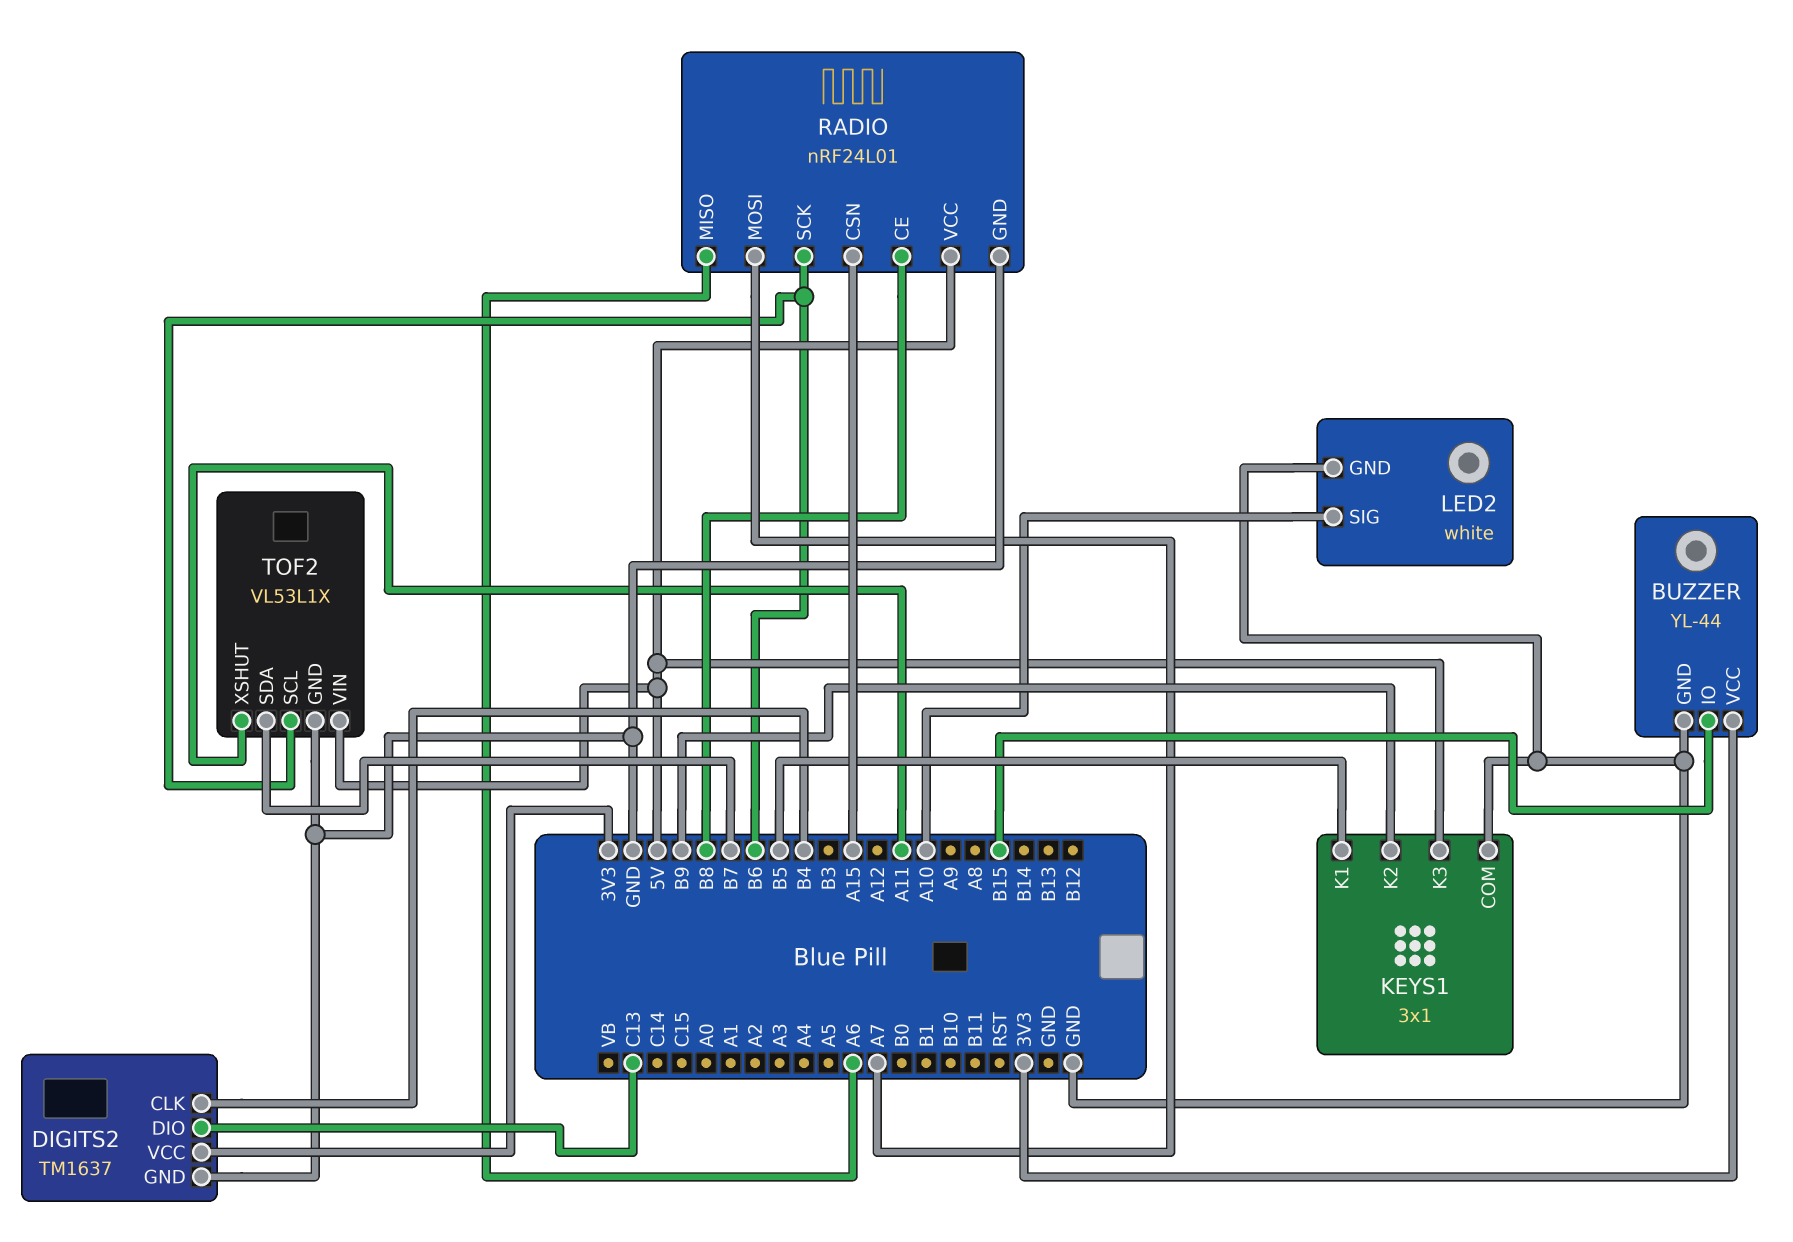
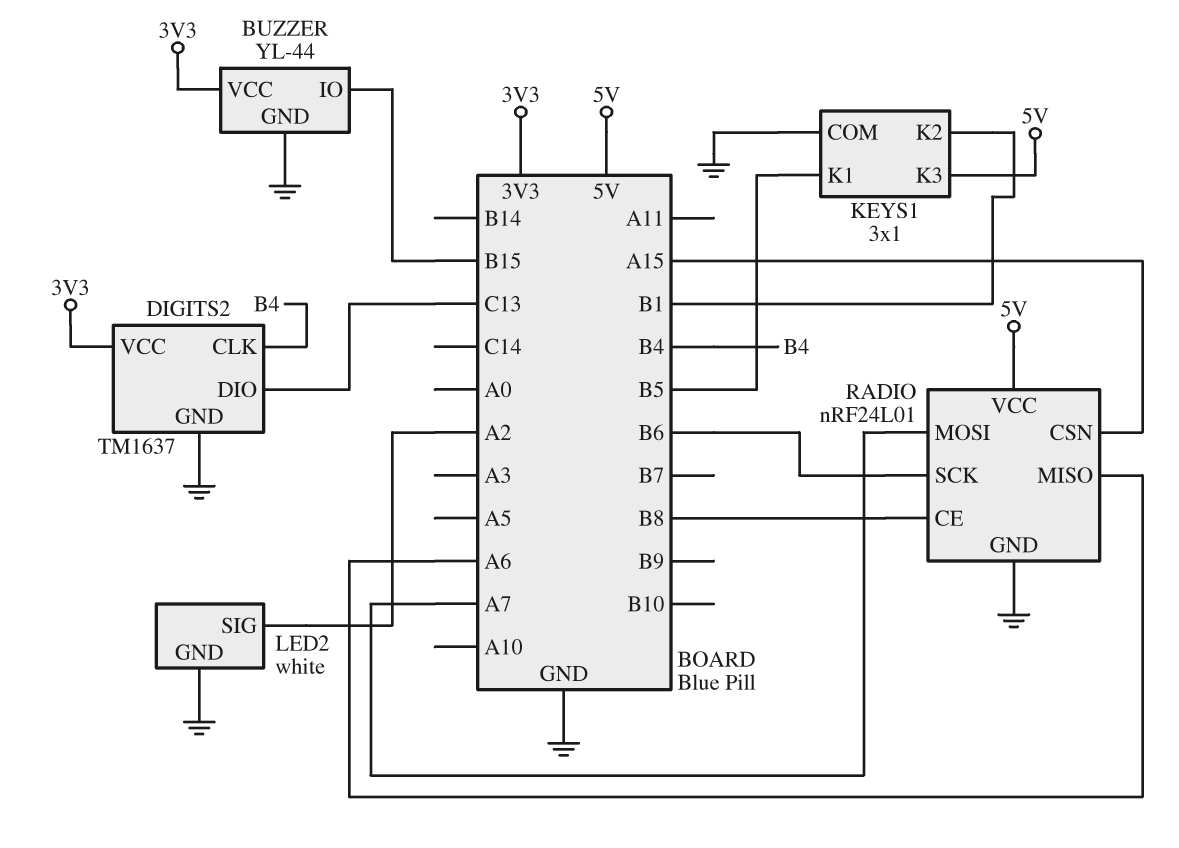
KEYS1 pin K2: B9 -> B1
LED2 pin SIG: A10 -> A2
TOF2: VL53L1X -> none
TOF2 pin GND: GND -> none
TOF2 pin SCL: B6 -> none
TOF2 pin SDA: B7 -> none
TOF2 pin VIN: 5V -> none
TOF2 pin XSHUT: A11 -> none

